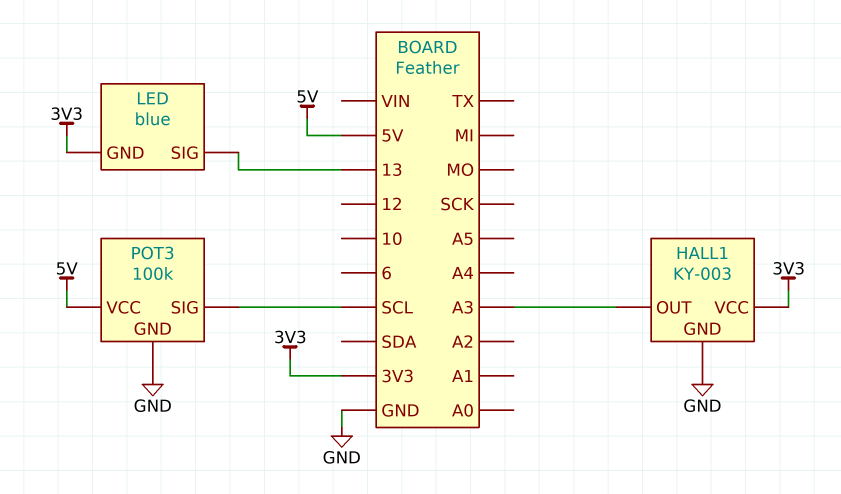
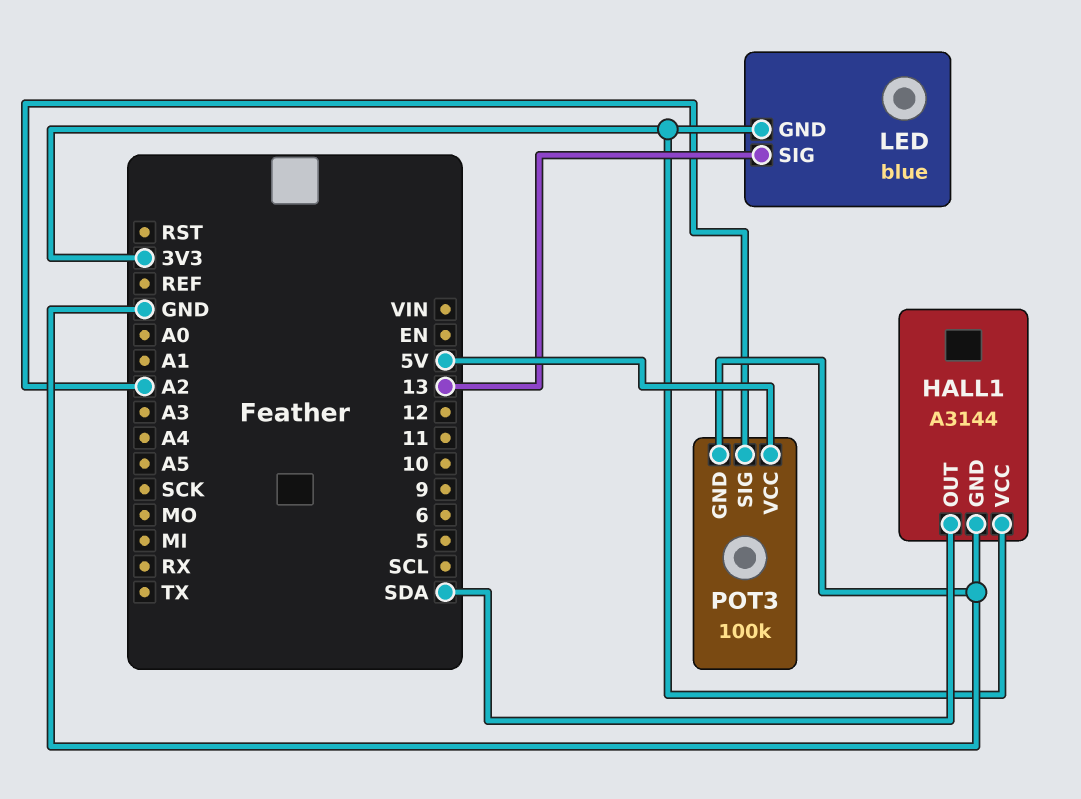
HALL1: KY-003 -> A3144
HALL1 pin OUT: A3 -> SDA
POT3 pin SIG: SCL -> A2

